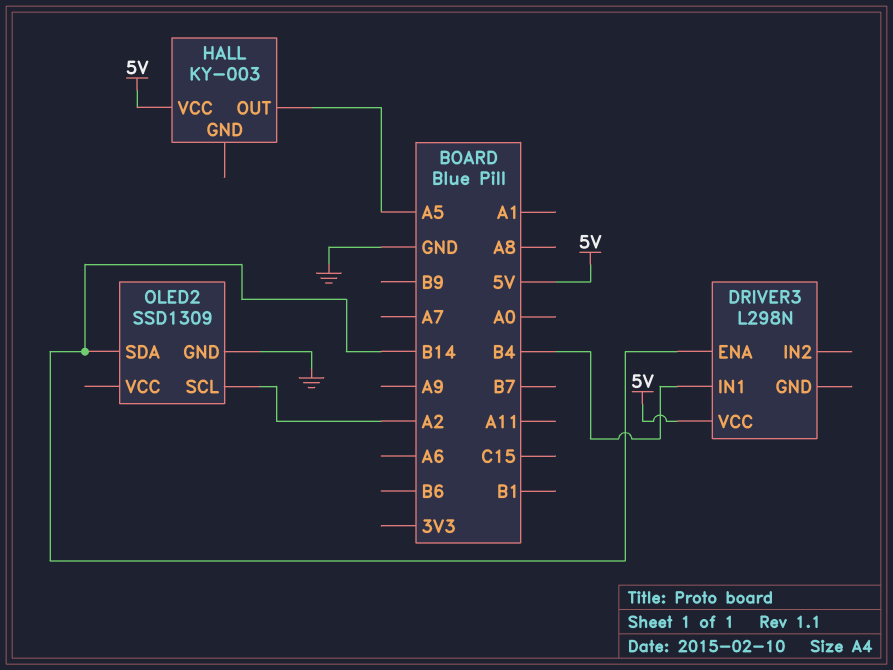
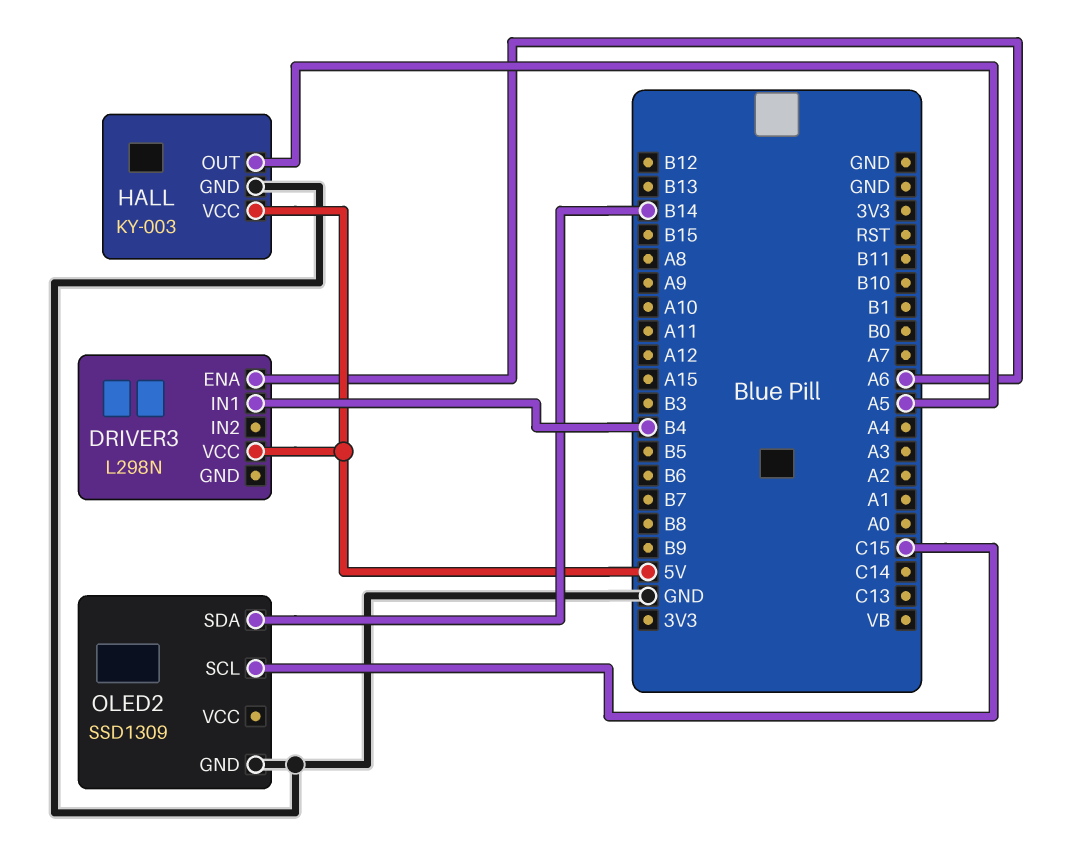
DRIVER3 pin ENA: B14 -> A6
HALL pin GND: none -> GND
OLED2 pin SCL: A2 -> C15

